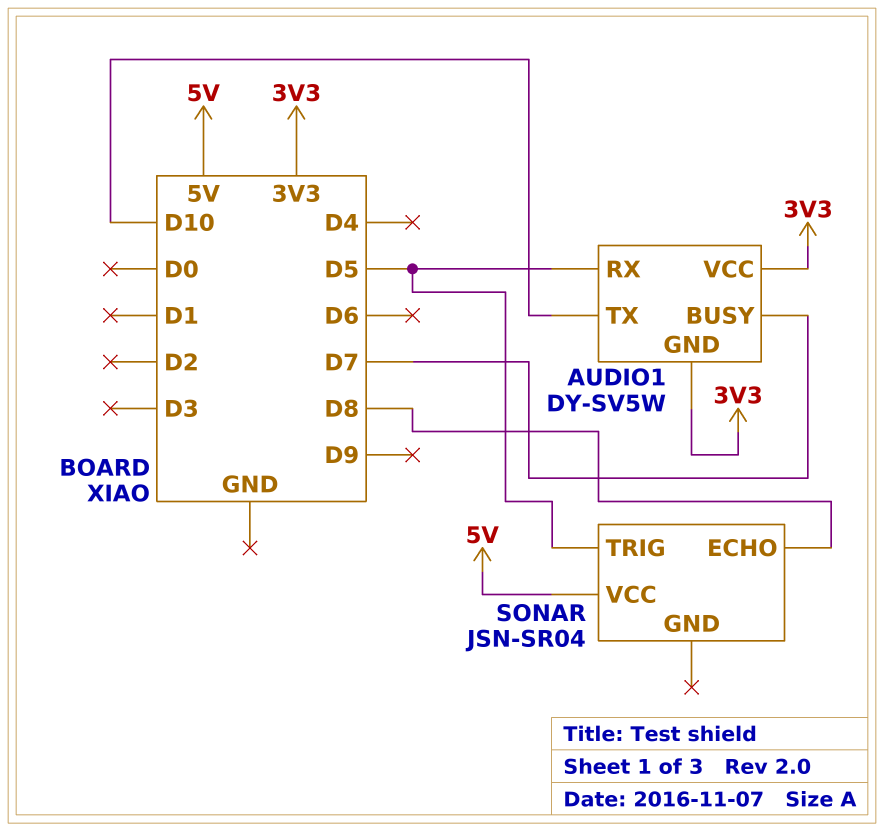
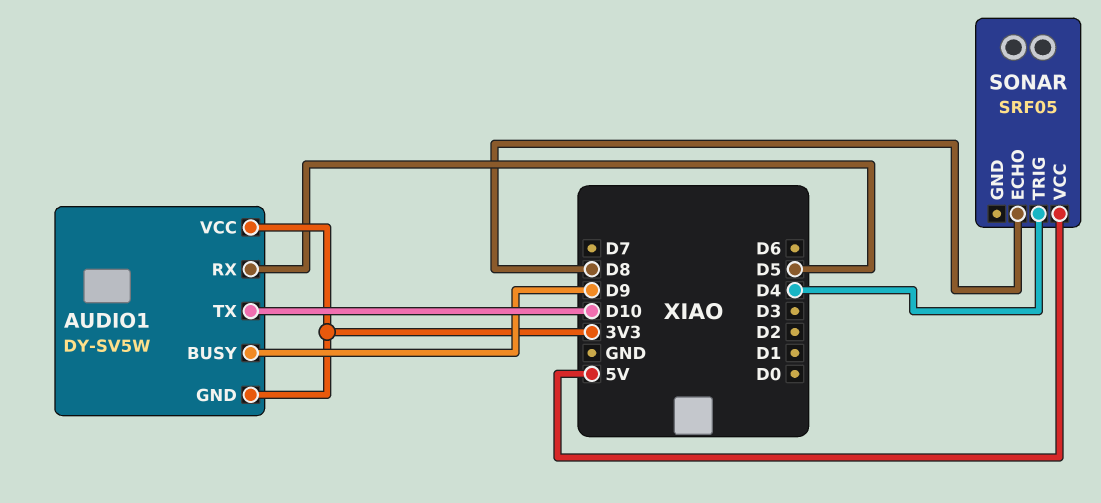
AUDIO1 pin BUSY: D7 -> D9
SONAR: JSN-SR04 -> SRF05
SONAR pin TRIG: D5 -> D4

